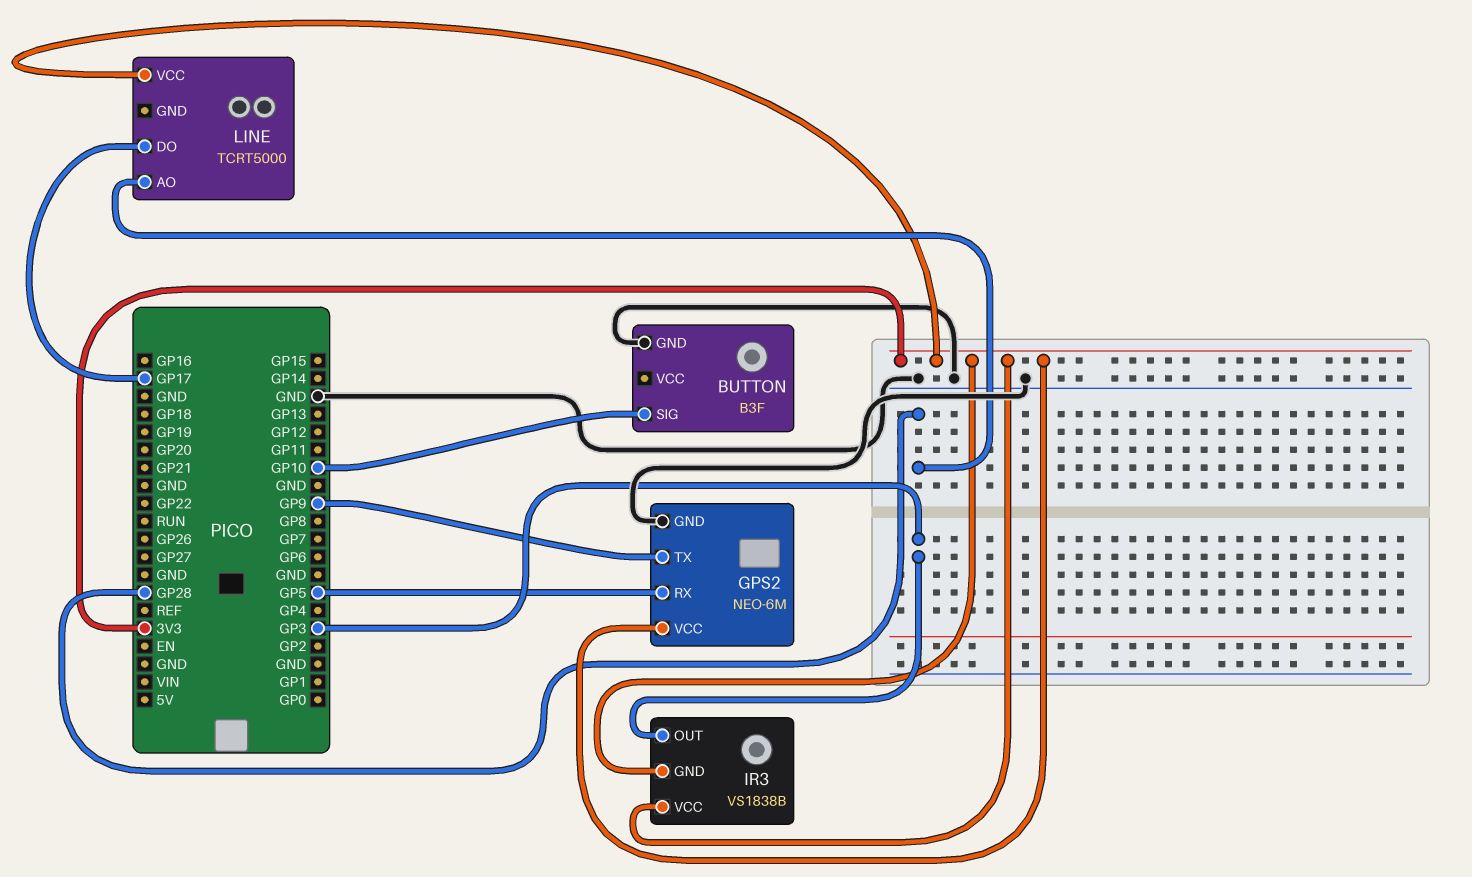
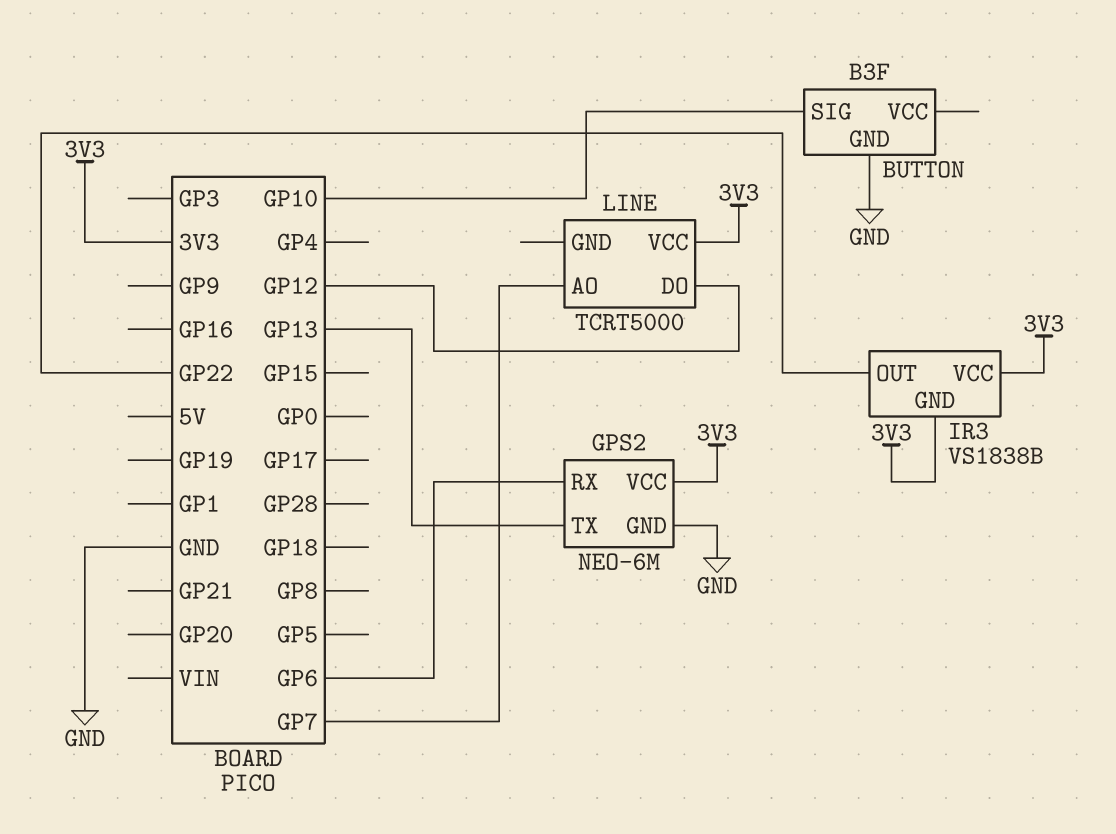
GPS2 pin RX: GP5 -> GP6
GPS2 pin TX: GP9 -> GP13
IR3 pin OUT: GP3 -> GP22
LINE pin AO: GP28 -> GP7
LINE pin DO: GP17 -> GP12

